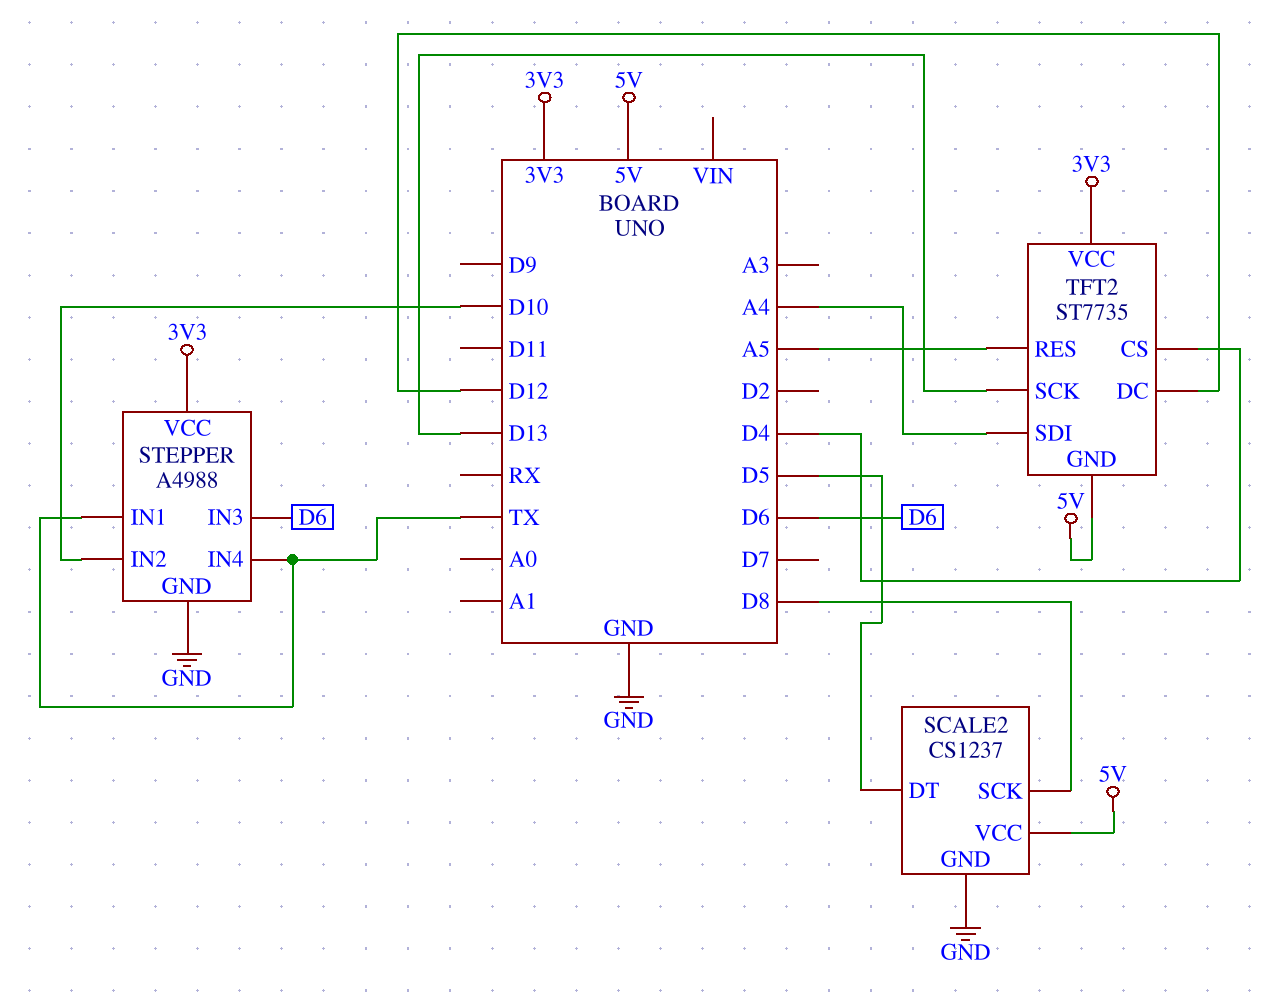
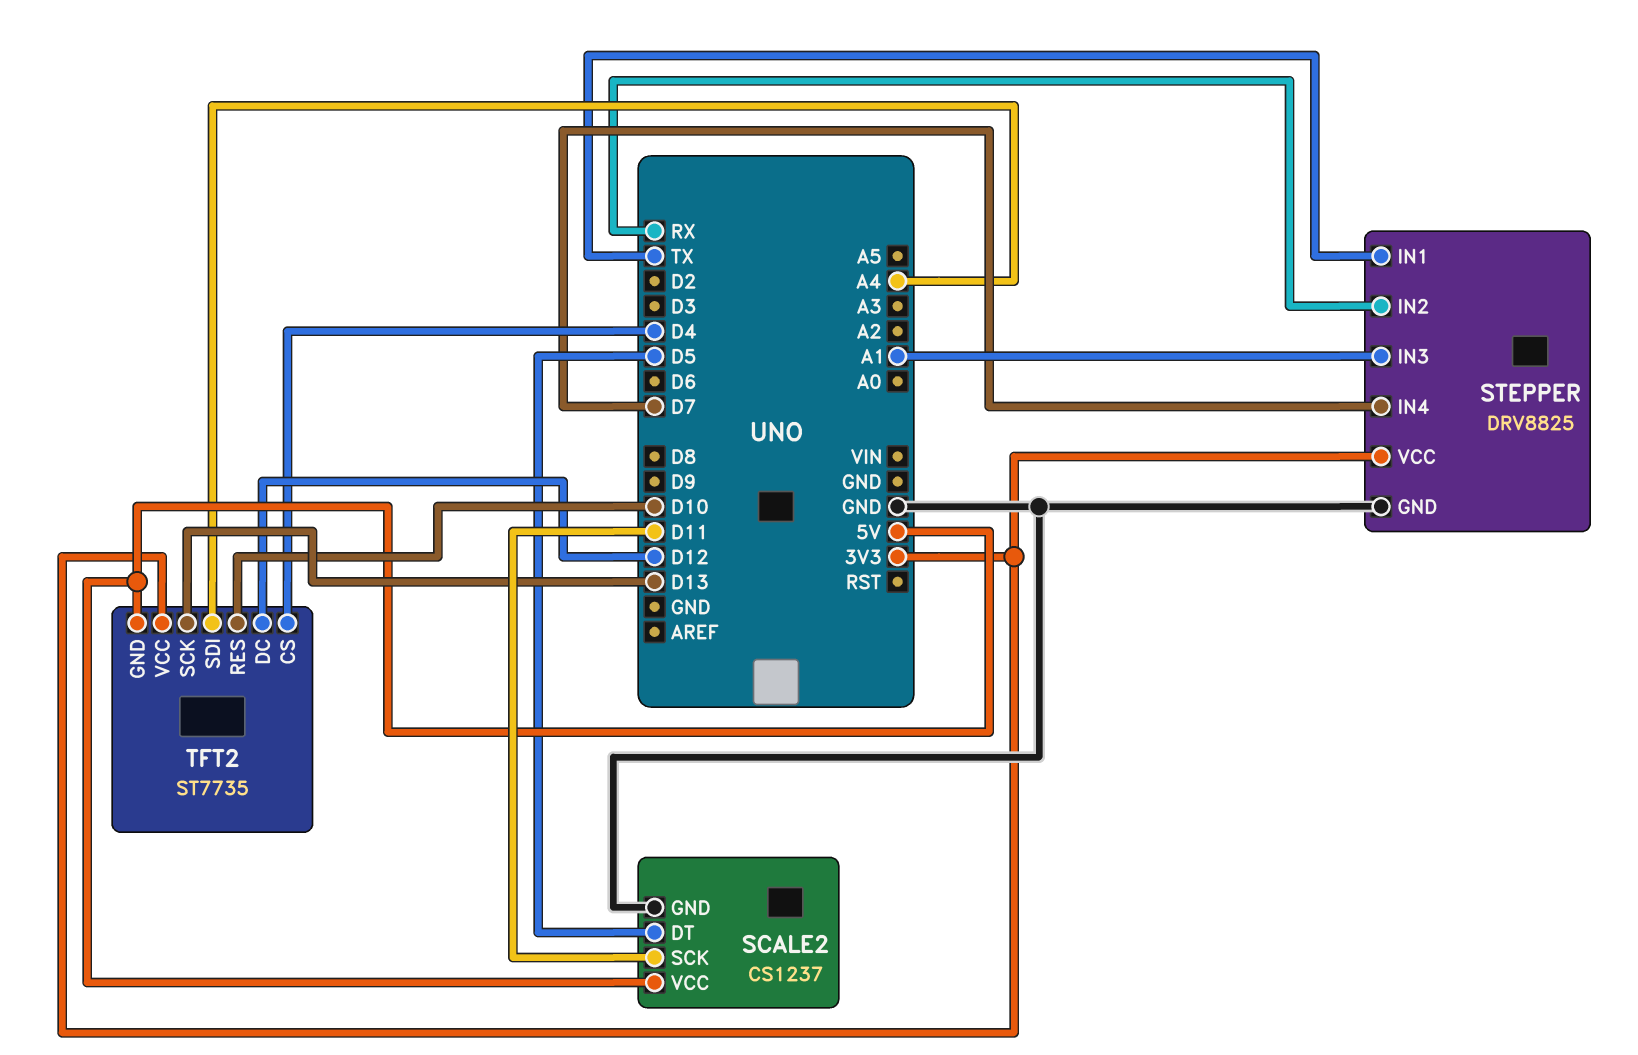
SCALE2 pin SCK: D8 -> D11
STEPPER: A4988 -> DRV8825
STEPPER pin IN2: D10 -> RX
STEPPER pin IN3: D6 -> A1
STEPPER pin IN4: TX -> D7
TFT2 pin RES: A5 -> D10

